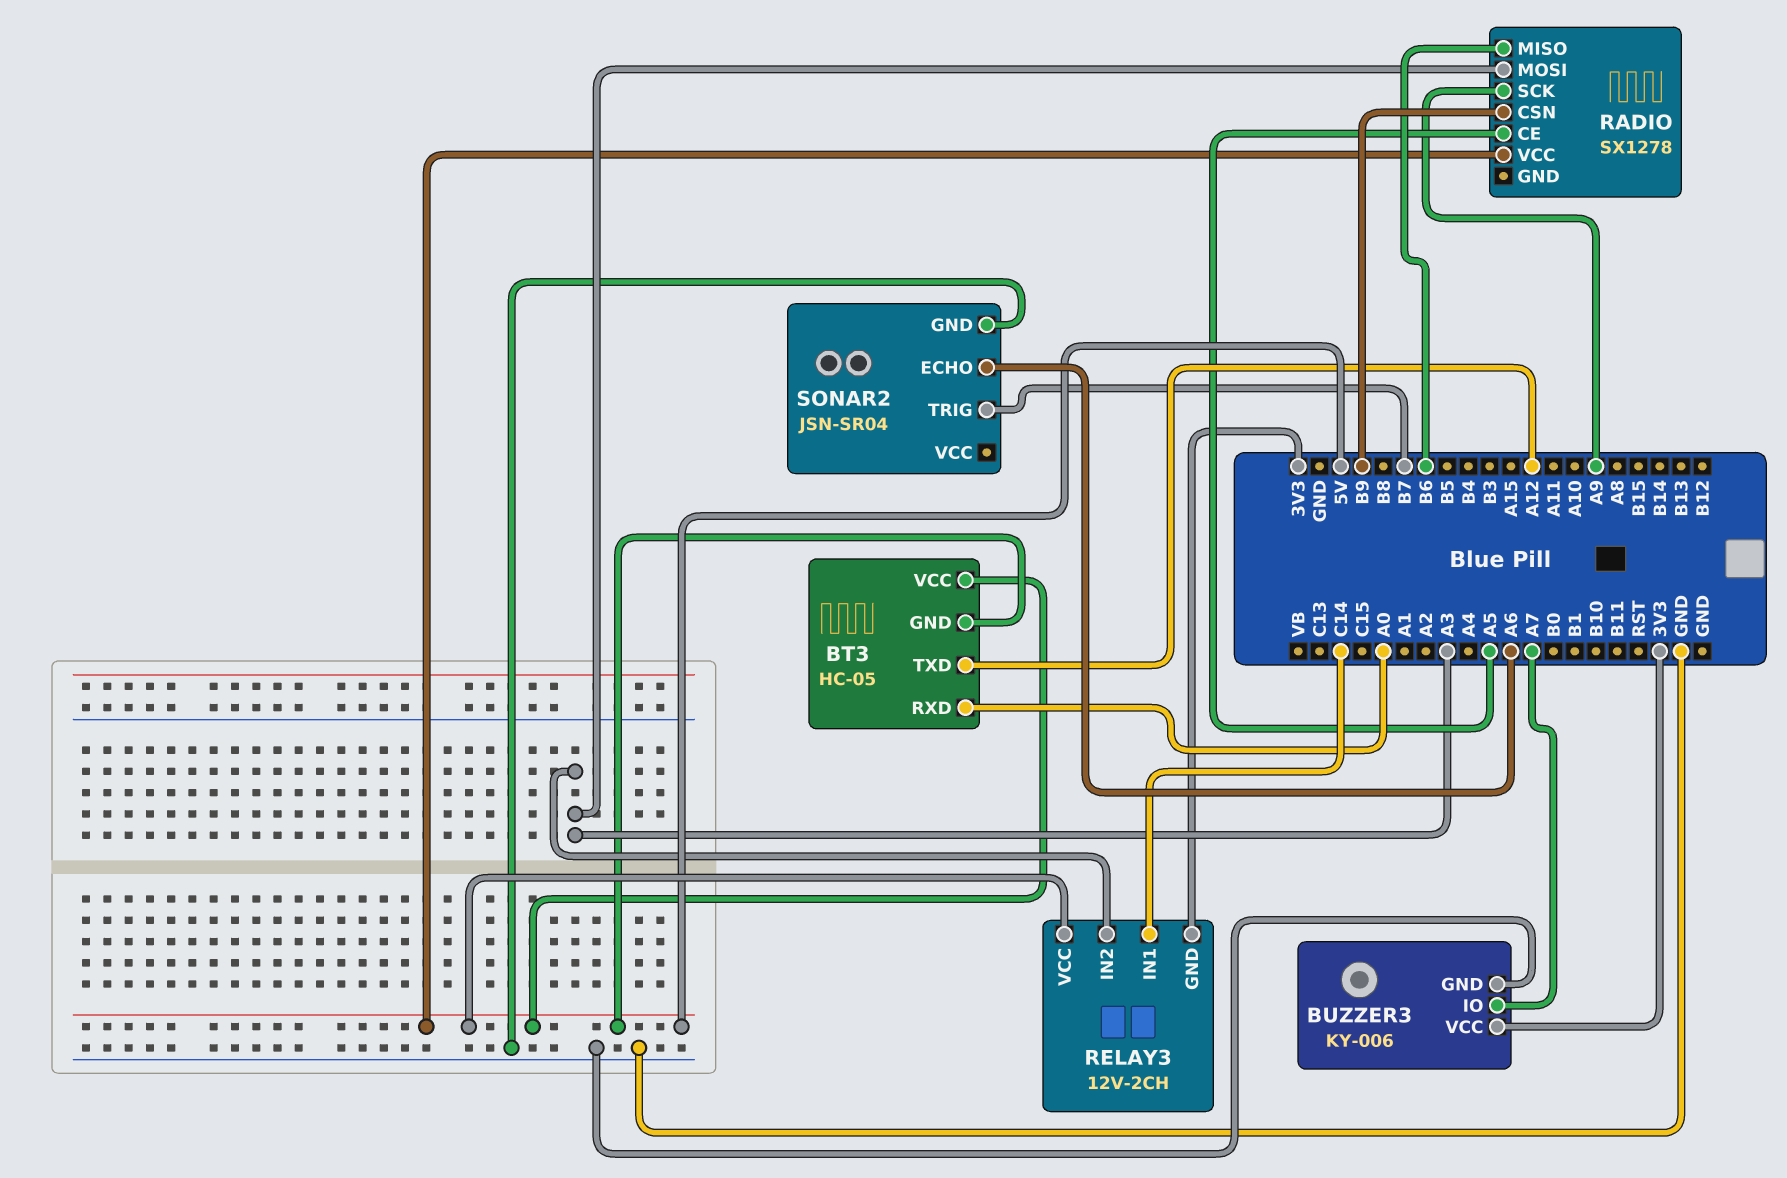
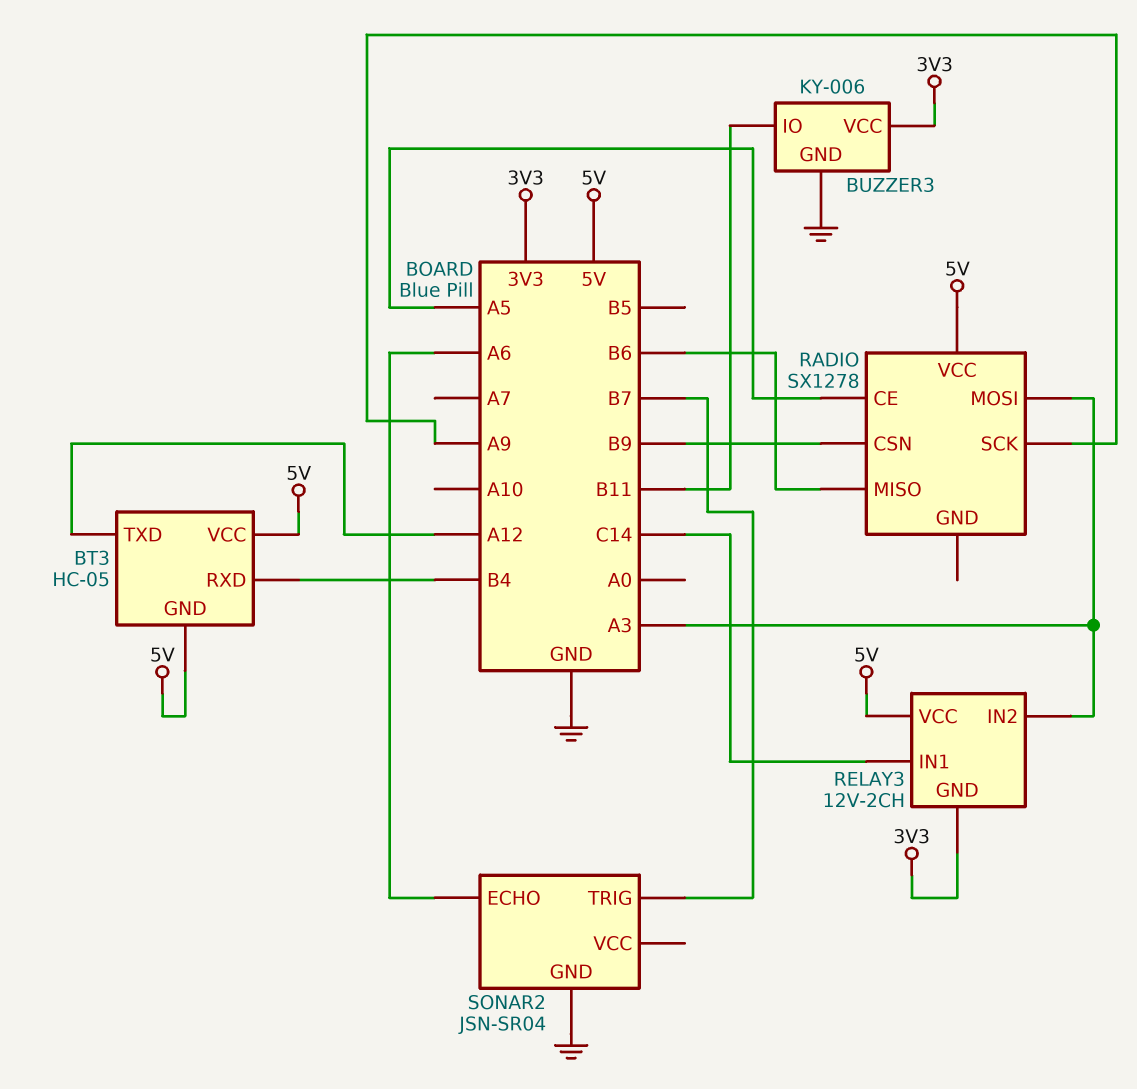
BT3 pin RXD: A0 -> B4
BUZZER3 pin IO: A7 -> B11

